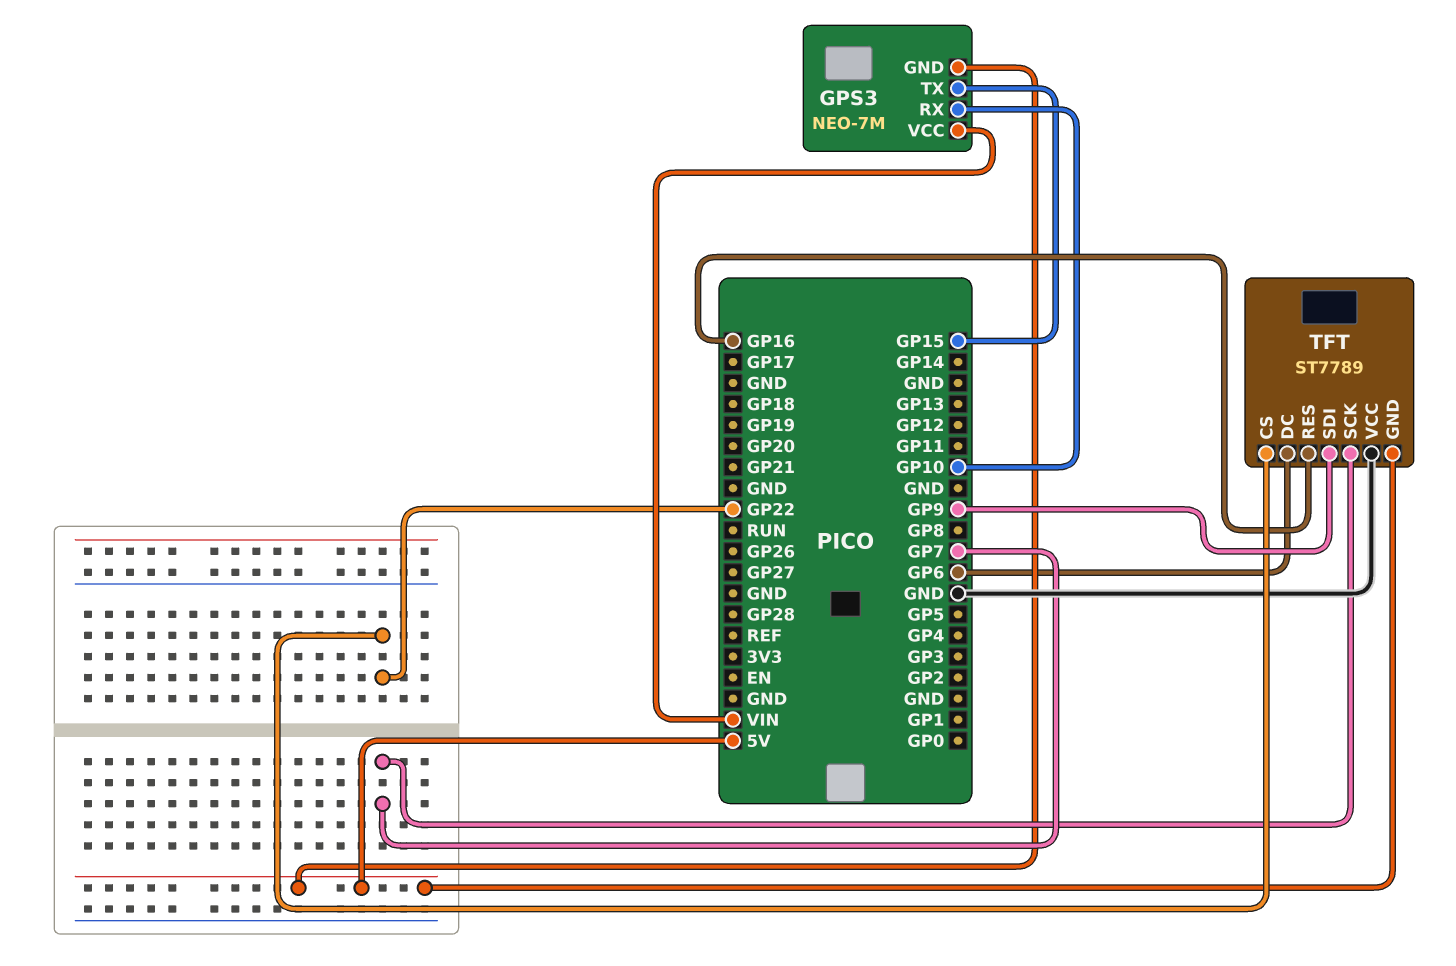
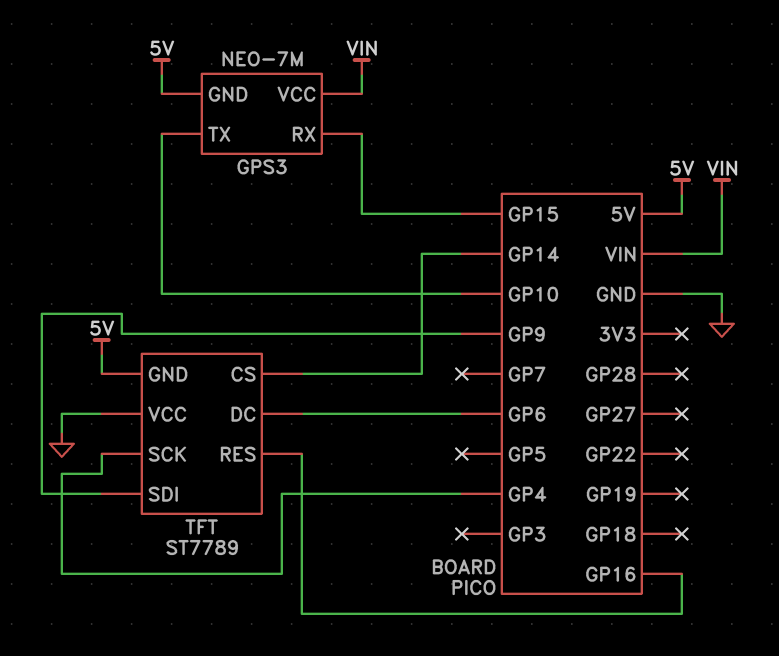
GPS3 pin RX: GP10 -> GP15
GPS3 pin TX: GP15 -> GP10
TFT pin CS: GP22 -> GP14
TFT pin SCK: GP7 -> GP4

